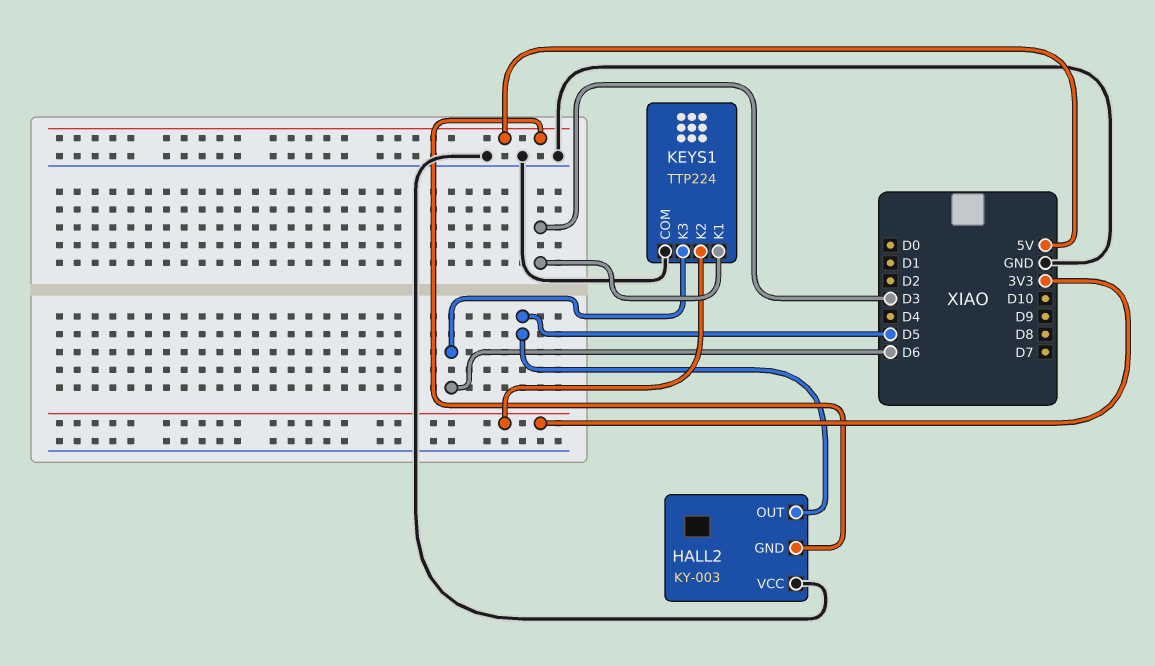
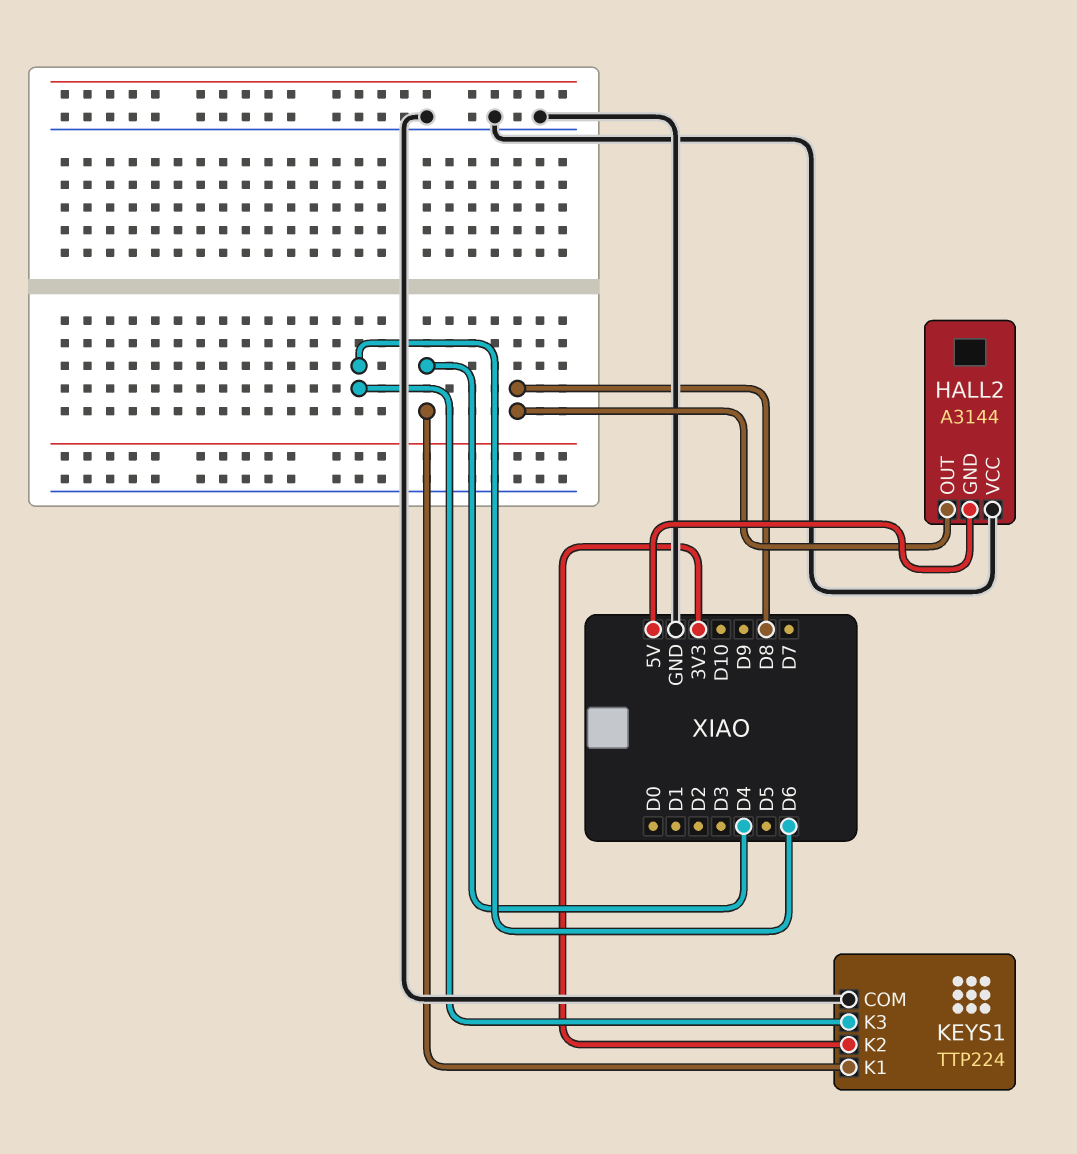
HALL2: KY-003 -> A3144
HALL2 pin OUT: D5 -> D8
KEYS1 pin K1: D3 -> D4

